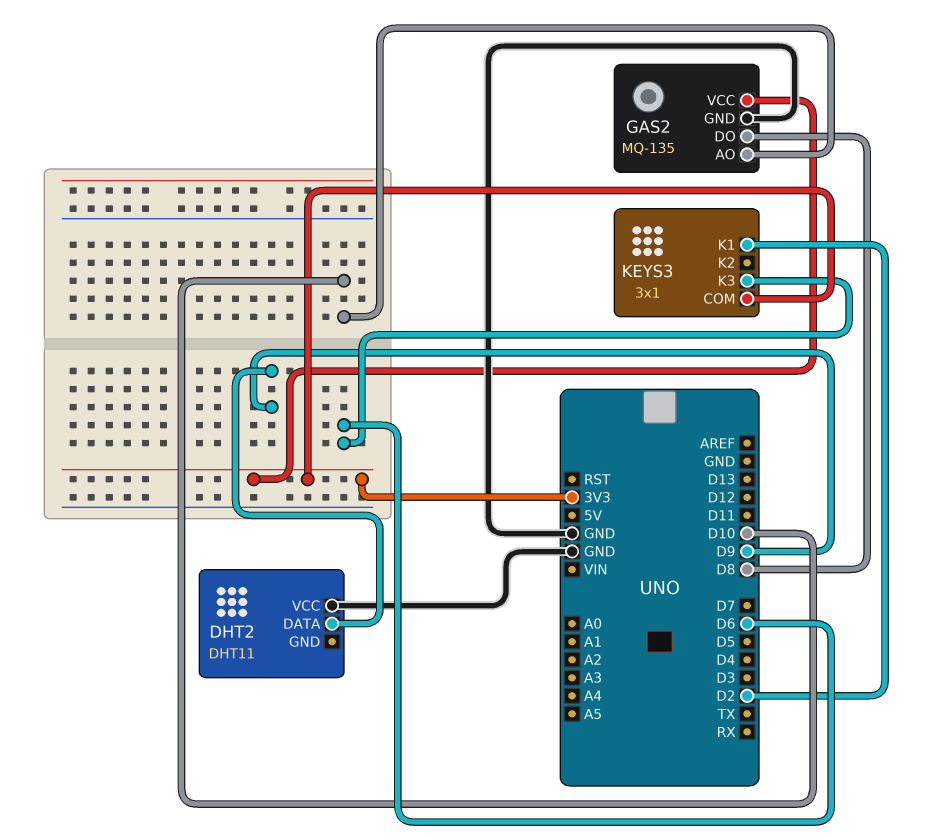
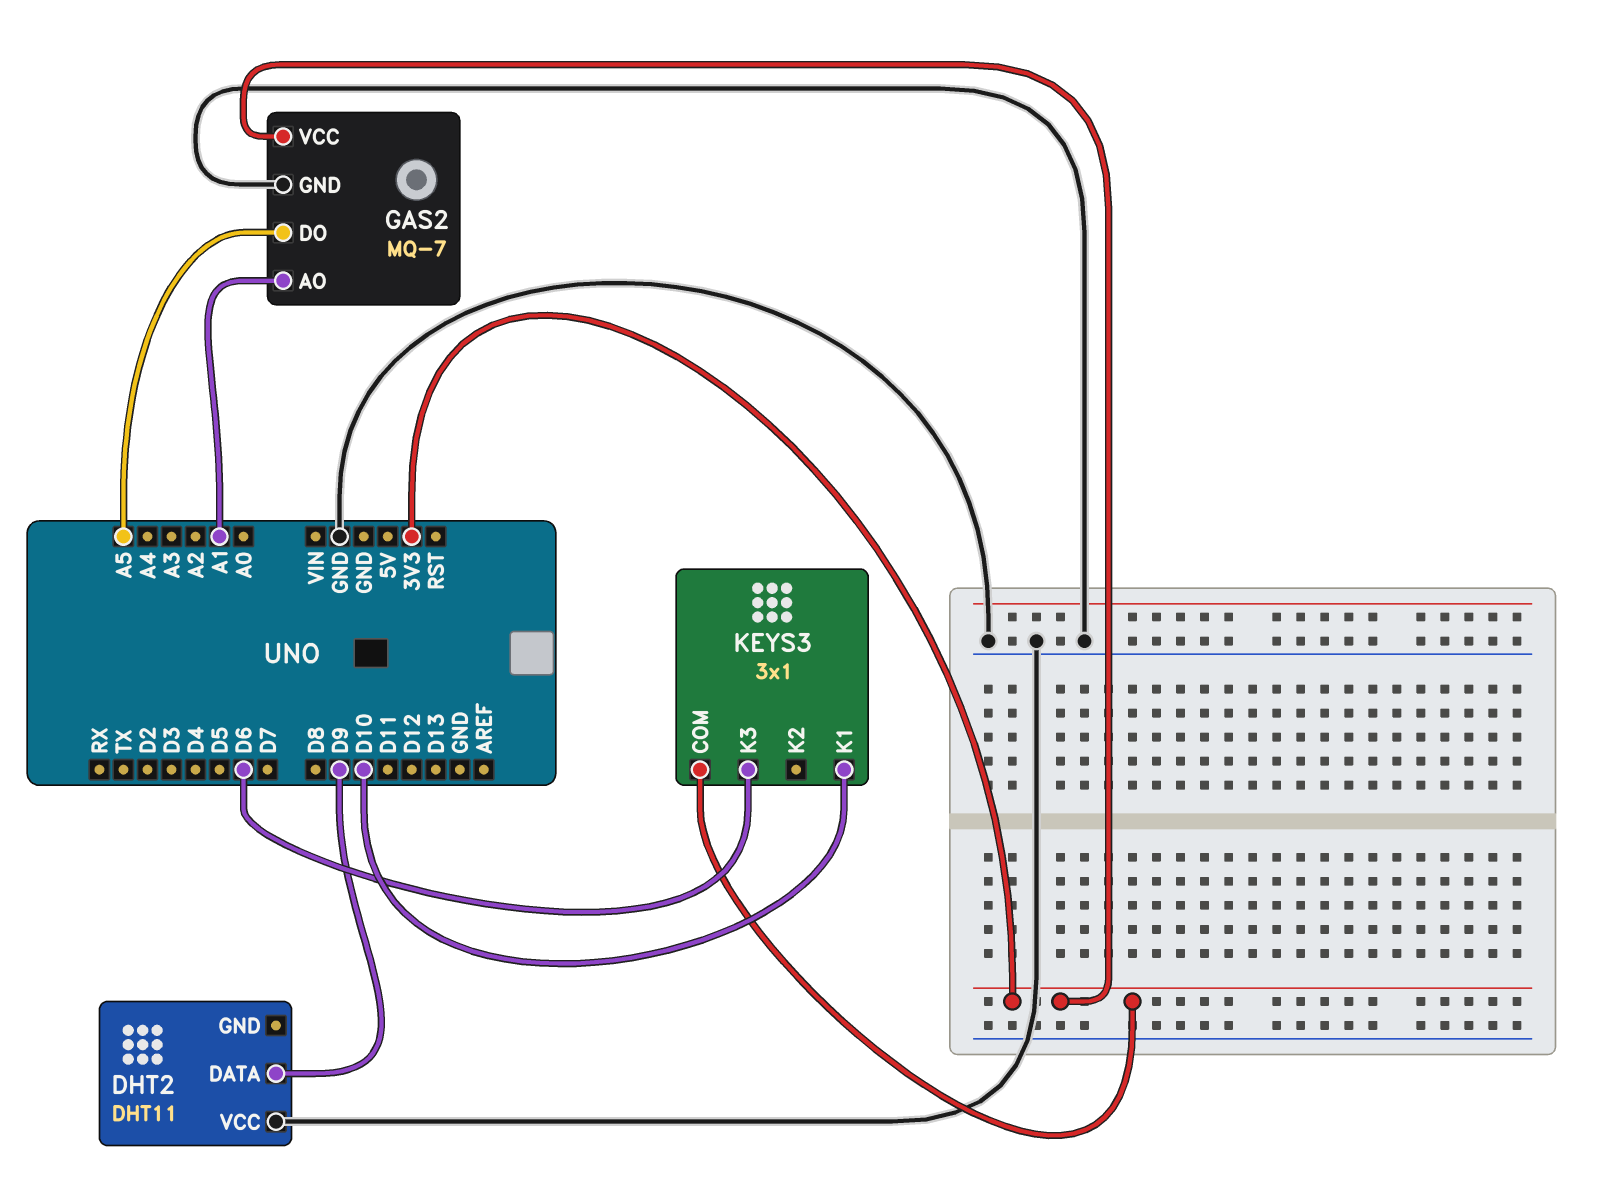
GAS2: MQ-135 -> MQ-7
GAS2 pin AO: D10 -> A1
GAS2 pin DO: D8 -> A5
KEYS3 pin K1: D2 -> D10

